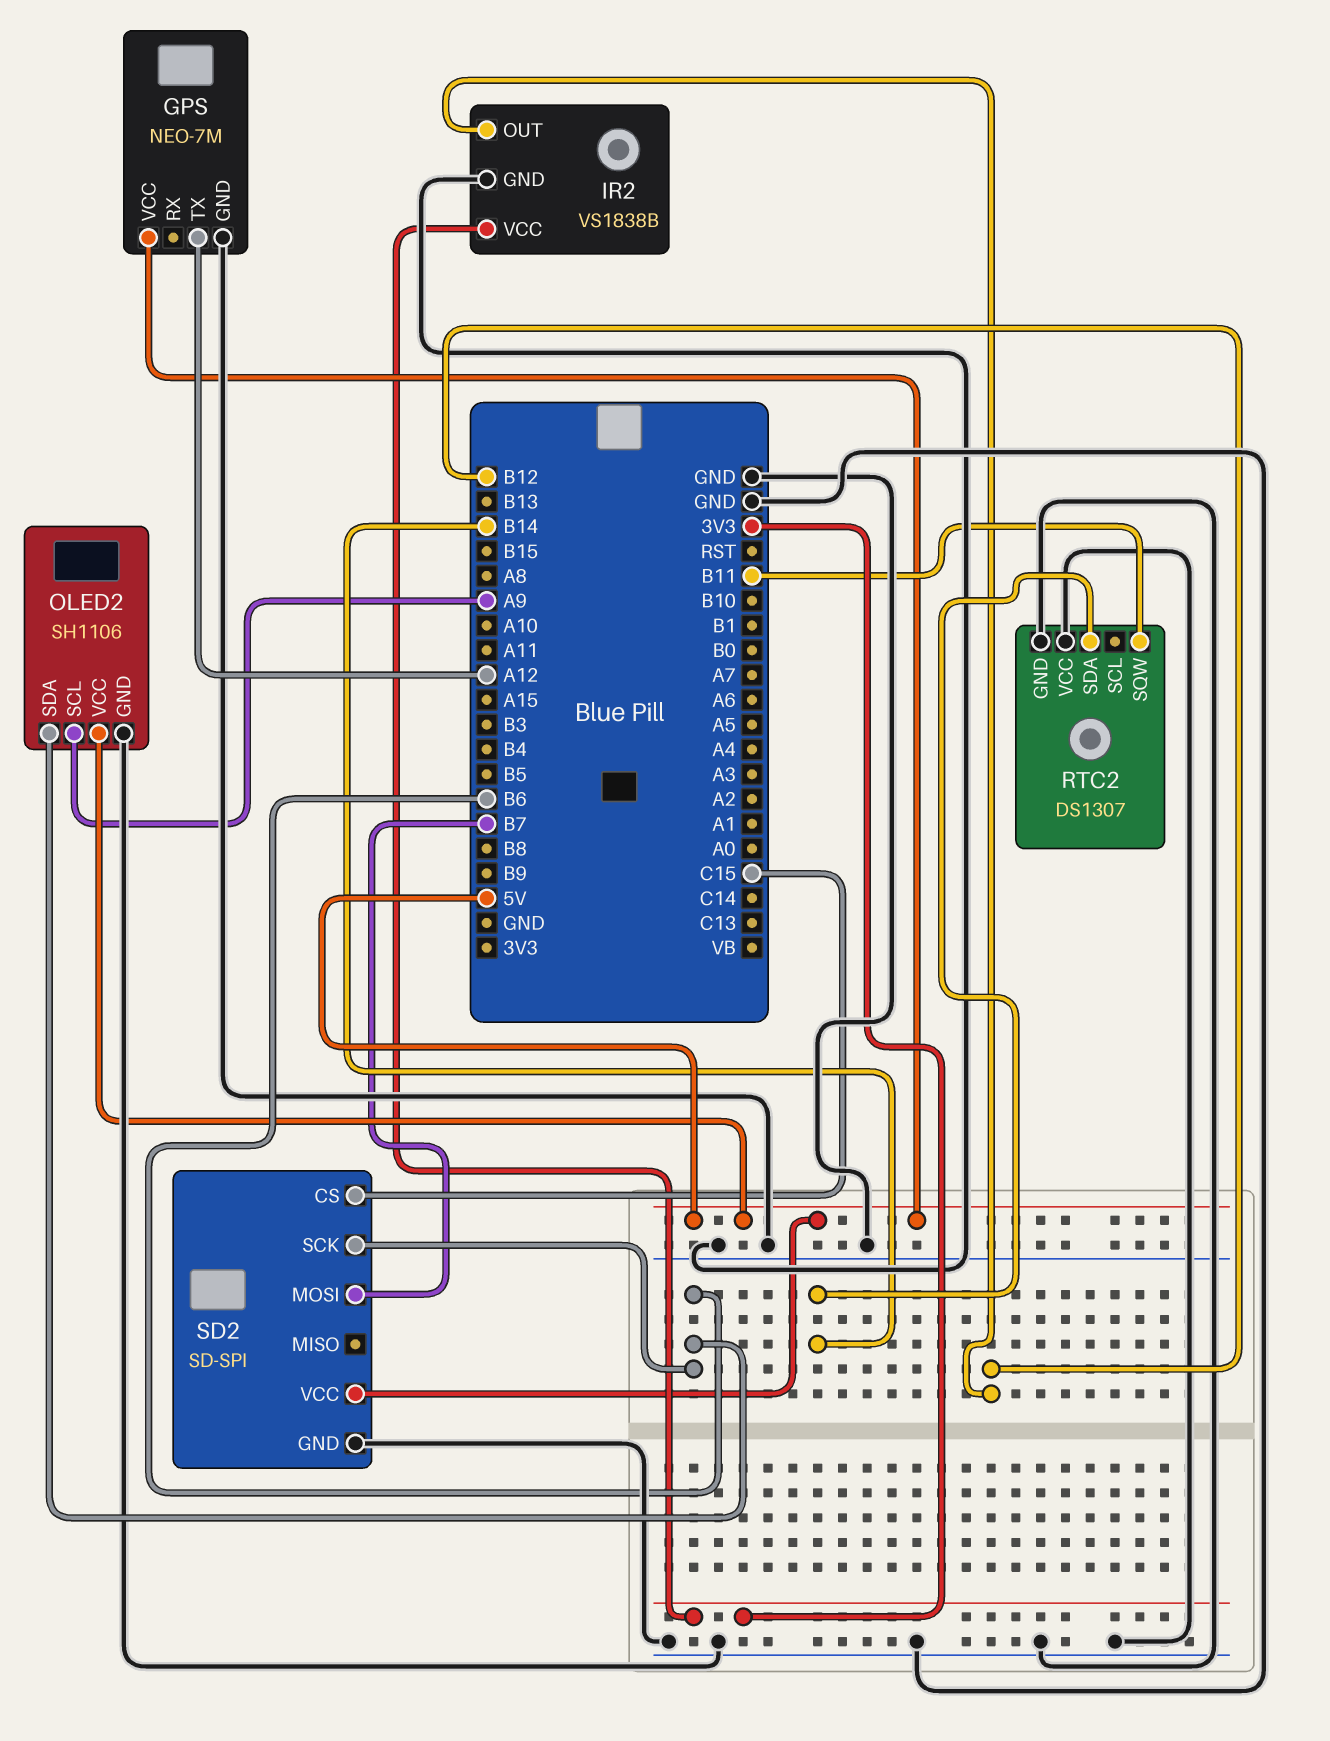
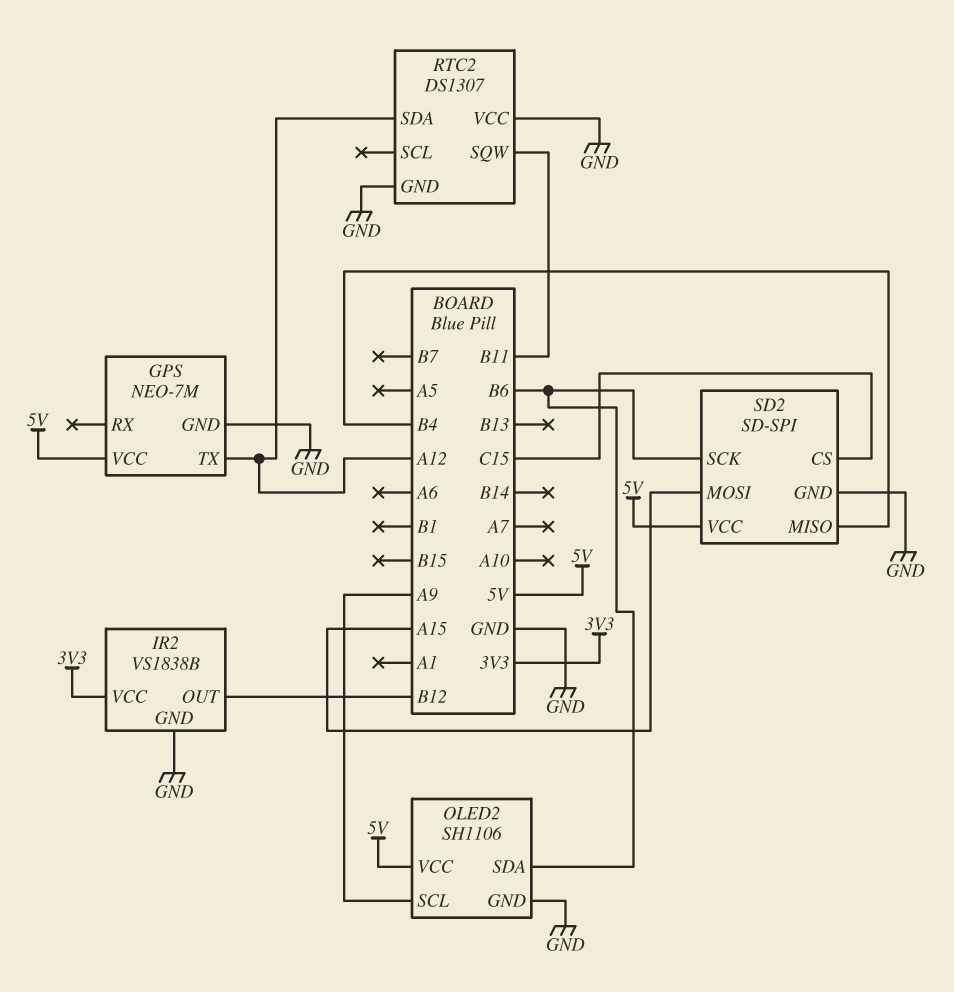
RTC2 pin SDA: B14 -> A12
SD2 pin MISO: none -> B4
SD2 pin MOSI: B7 -> A15

